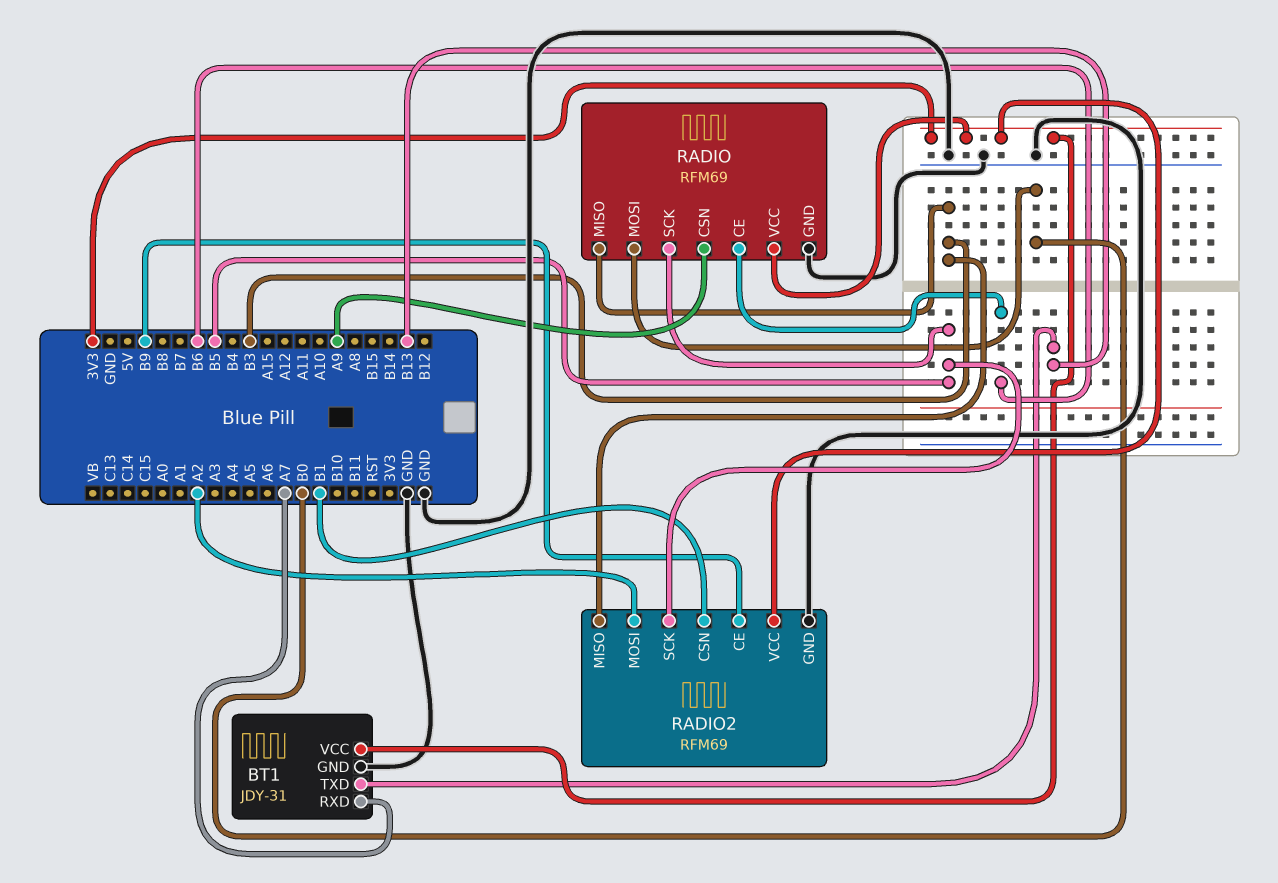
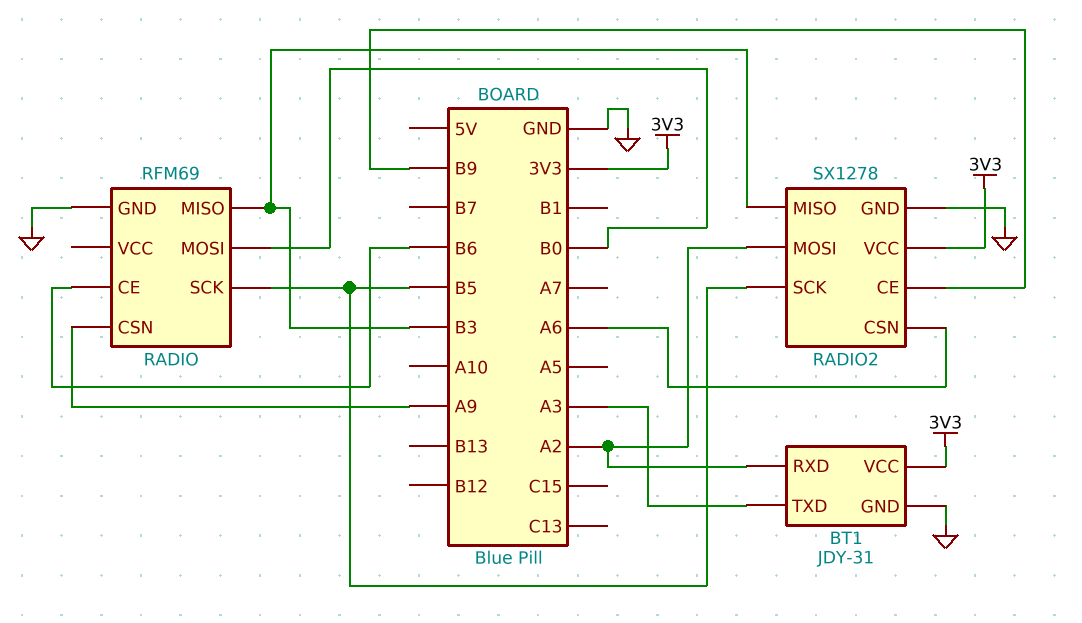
BT1 pin RXD: A7 -> A2
BT1 pin TXD: B13 -> A3
RADIO pin VCC: 3V3 -> none
RADIO2: RFM69 -> SX1278
RADIO2 pin CSN: B1 -> A6

